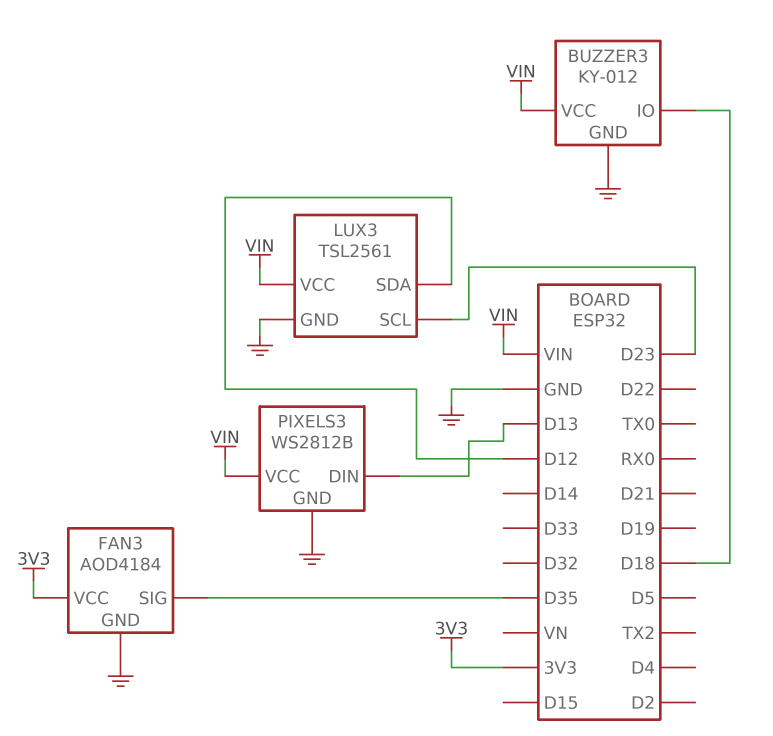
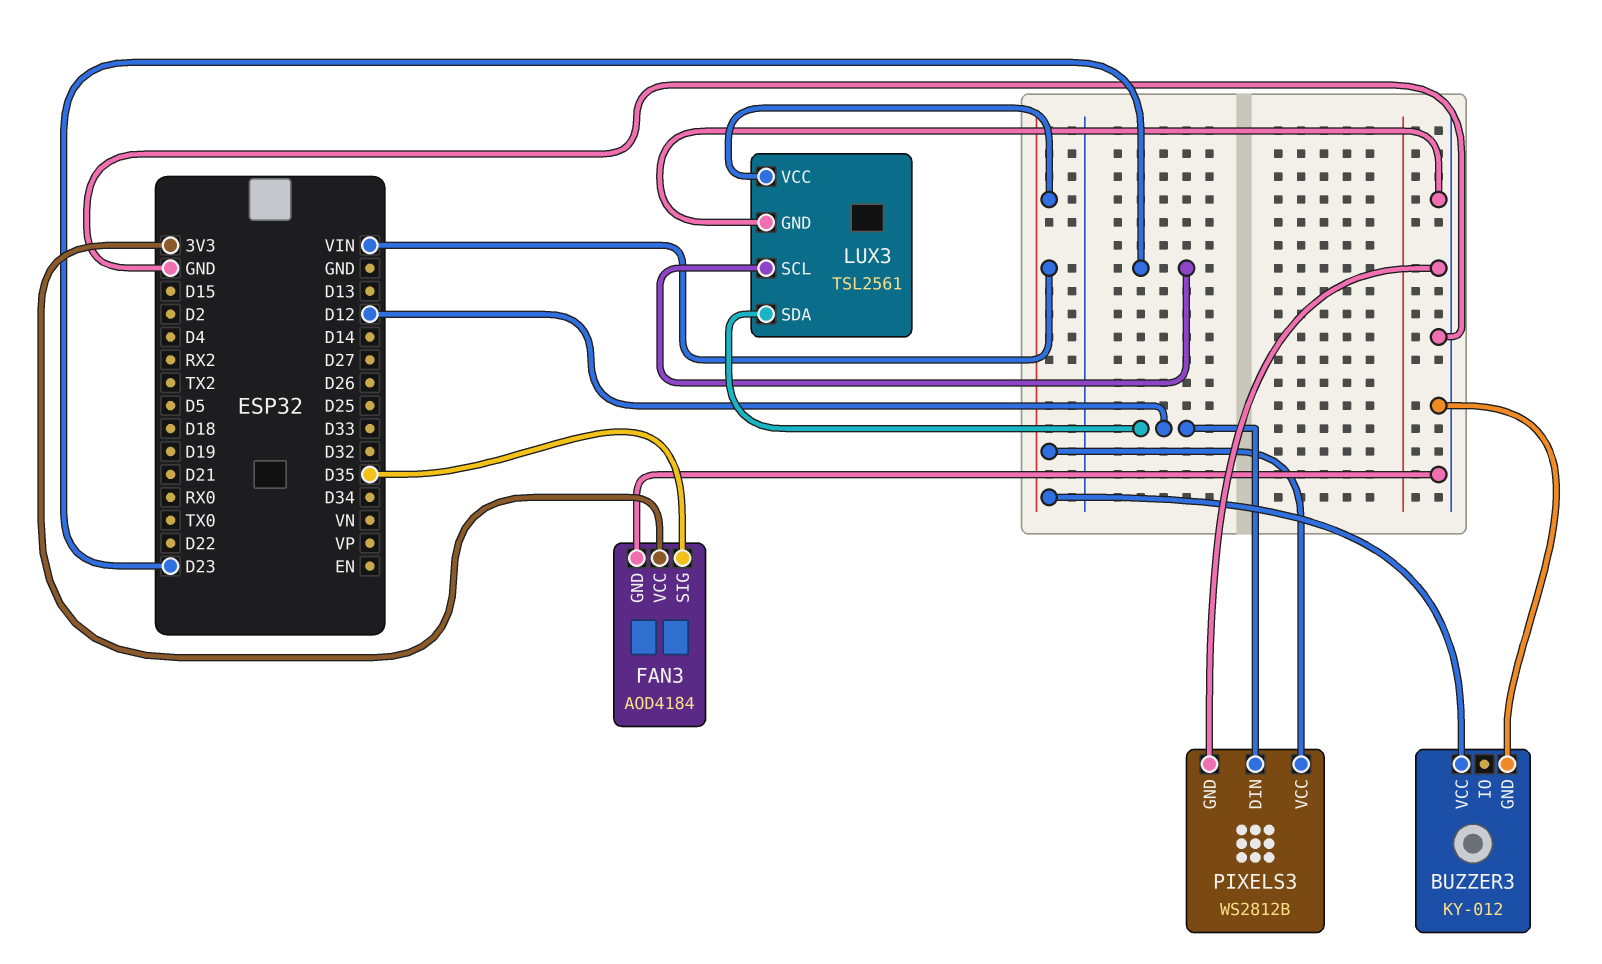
BUZZER3 pin IO: D18 -> none
PIXELS3 pin DIN: D13 -> D12

